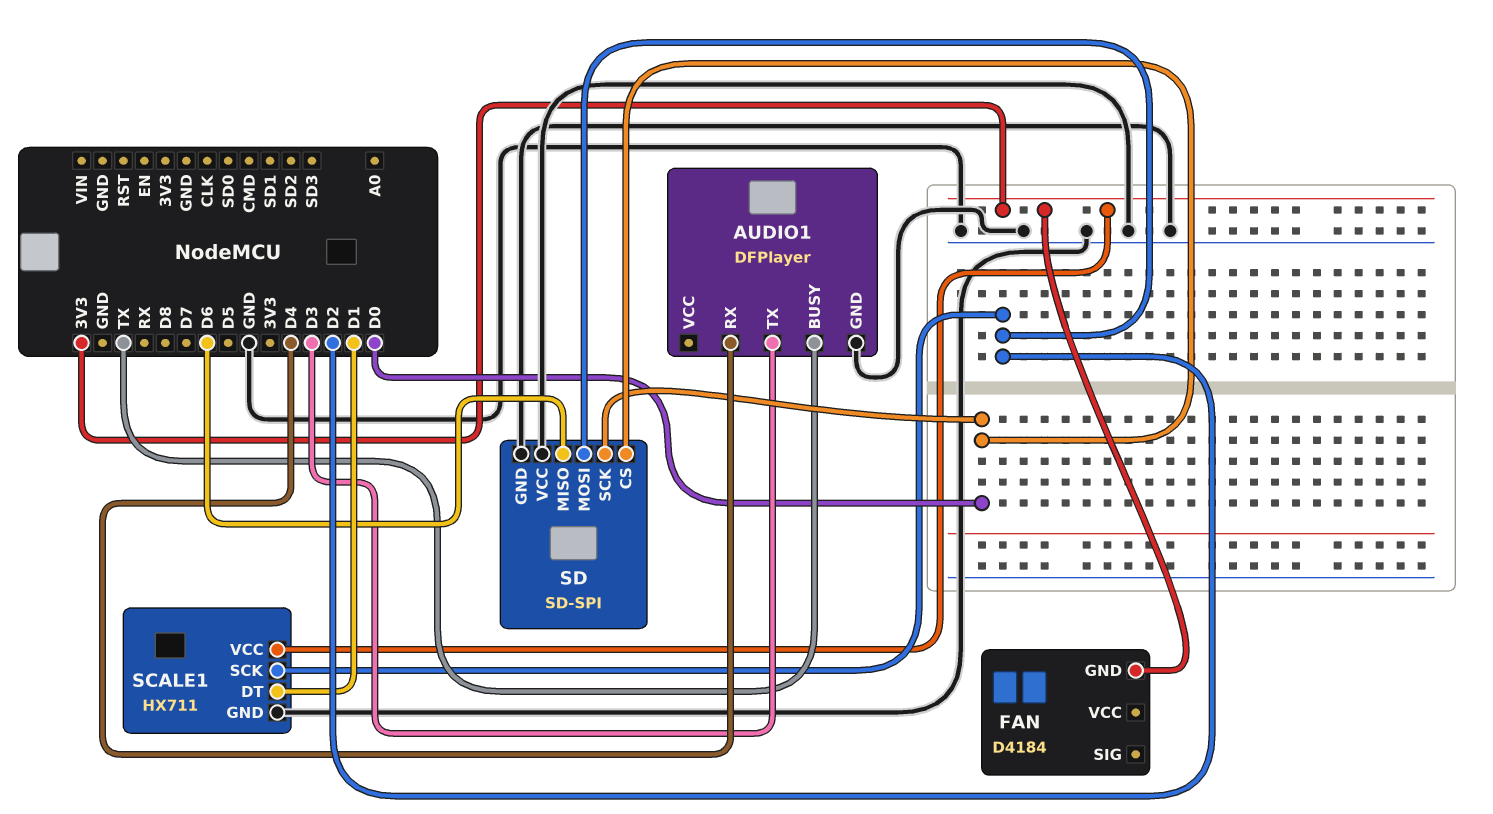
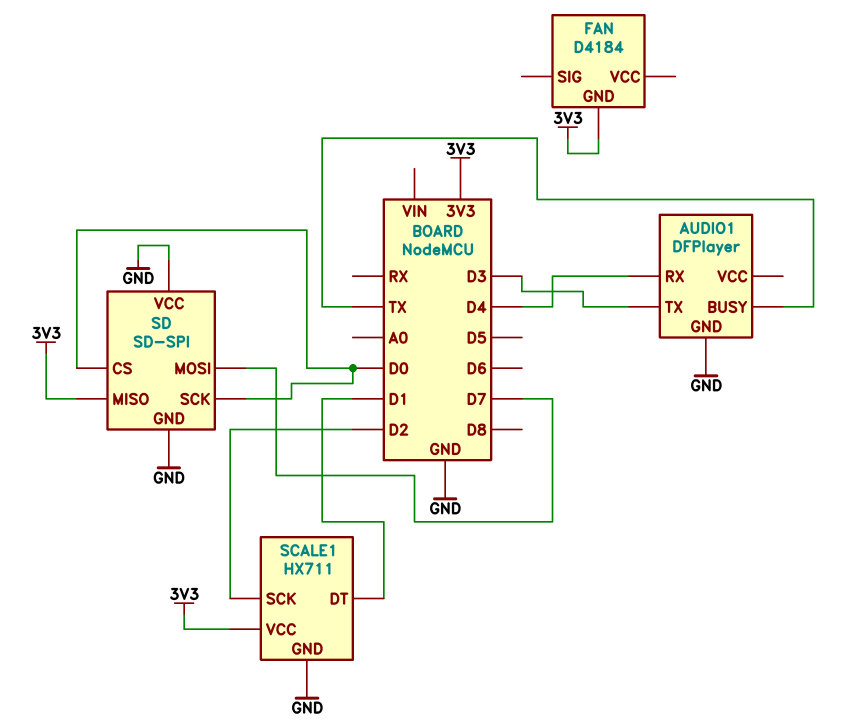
SD pin MISO: D6 -> 3V3
SD pin MOSI: D2 -> D7

